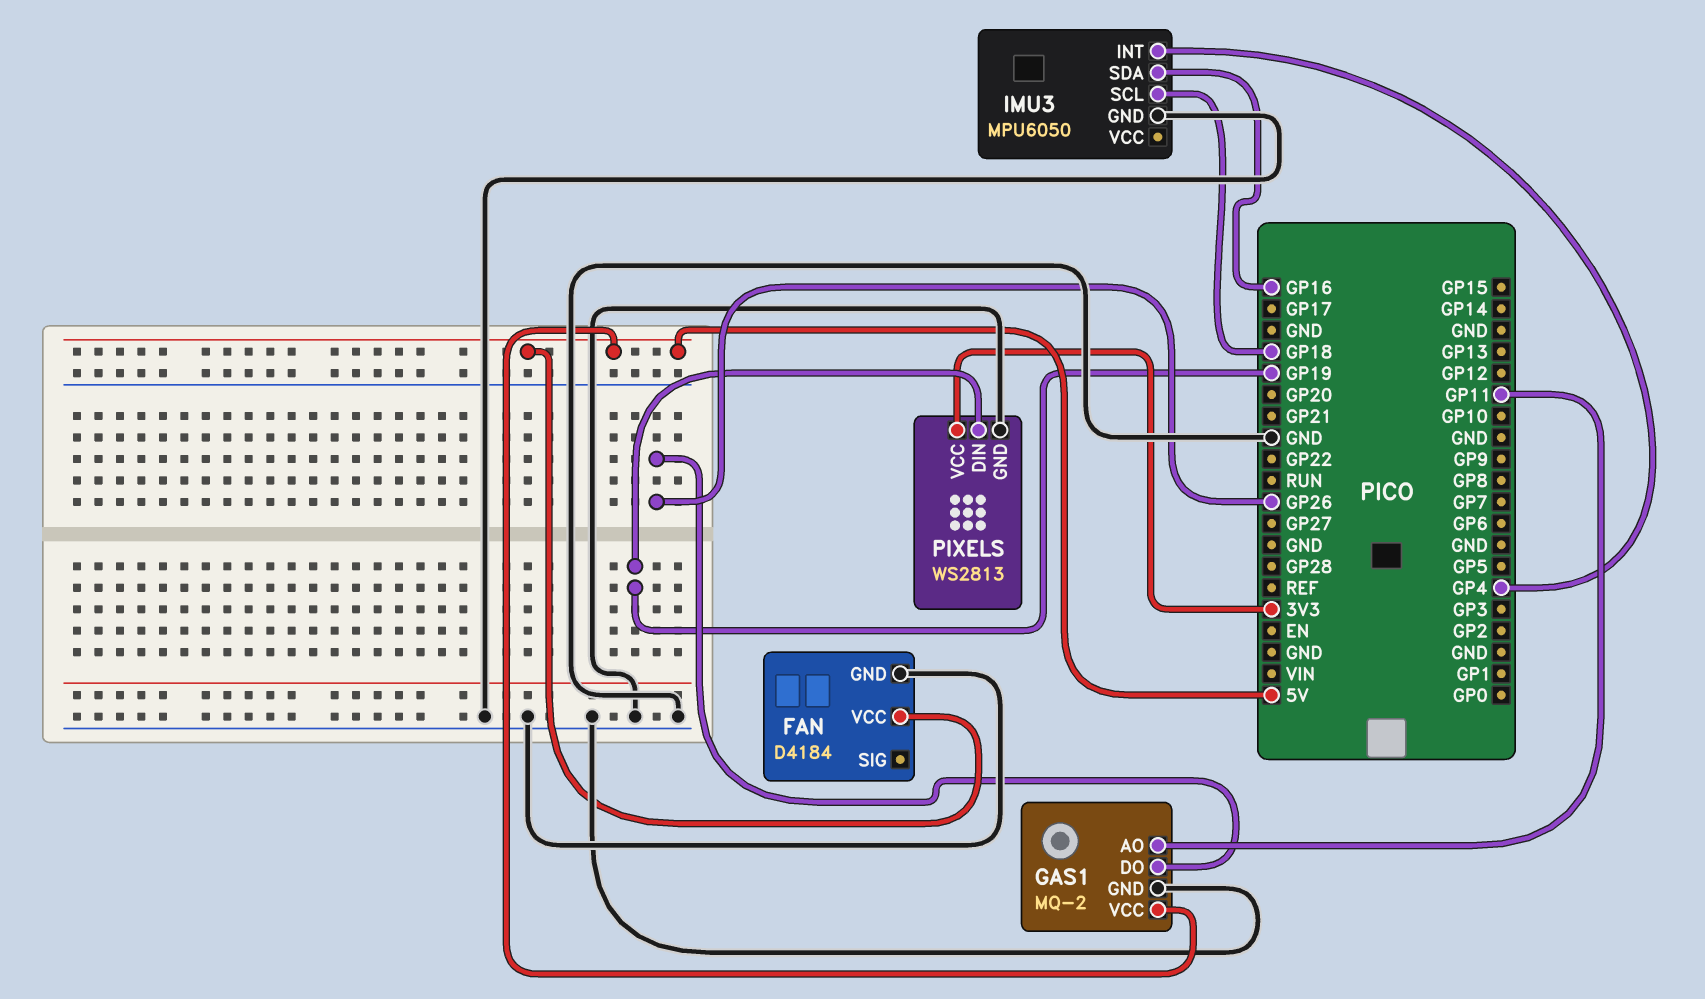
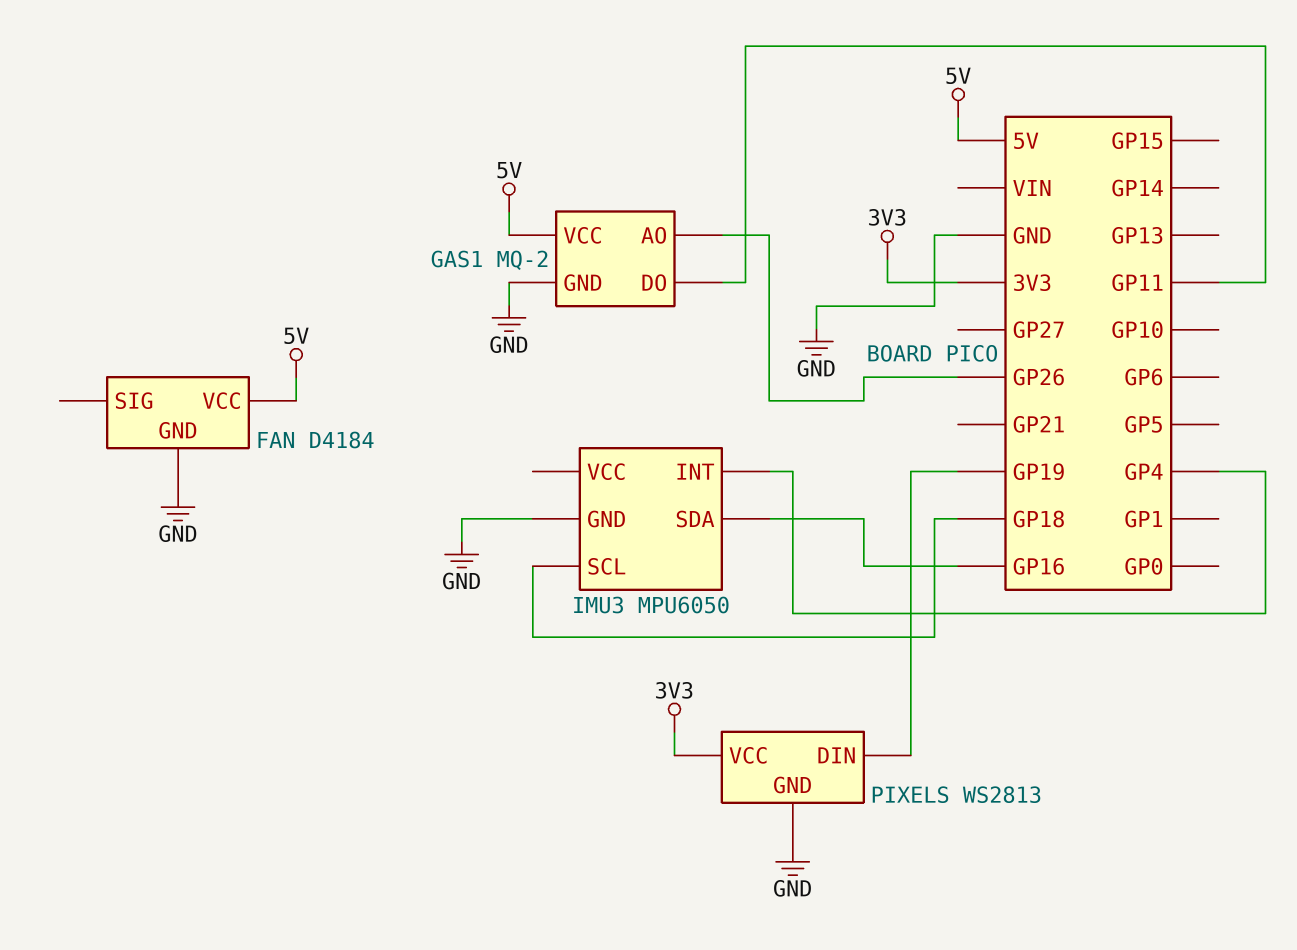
GAS1 pin AO: GP11 -> GP26
GAS1 pin DO: GP26 -> GP11

